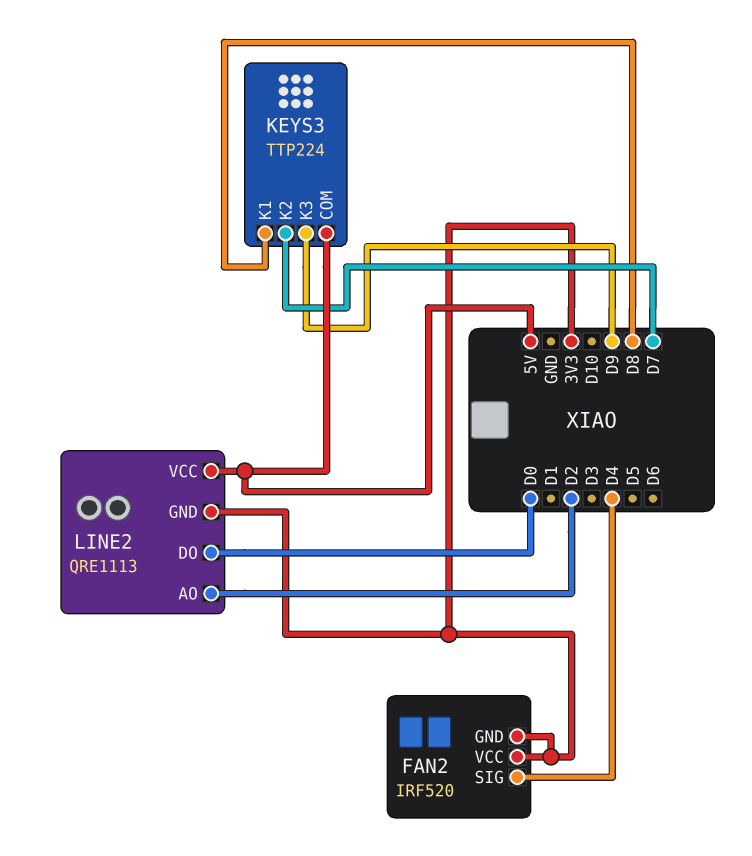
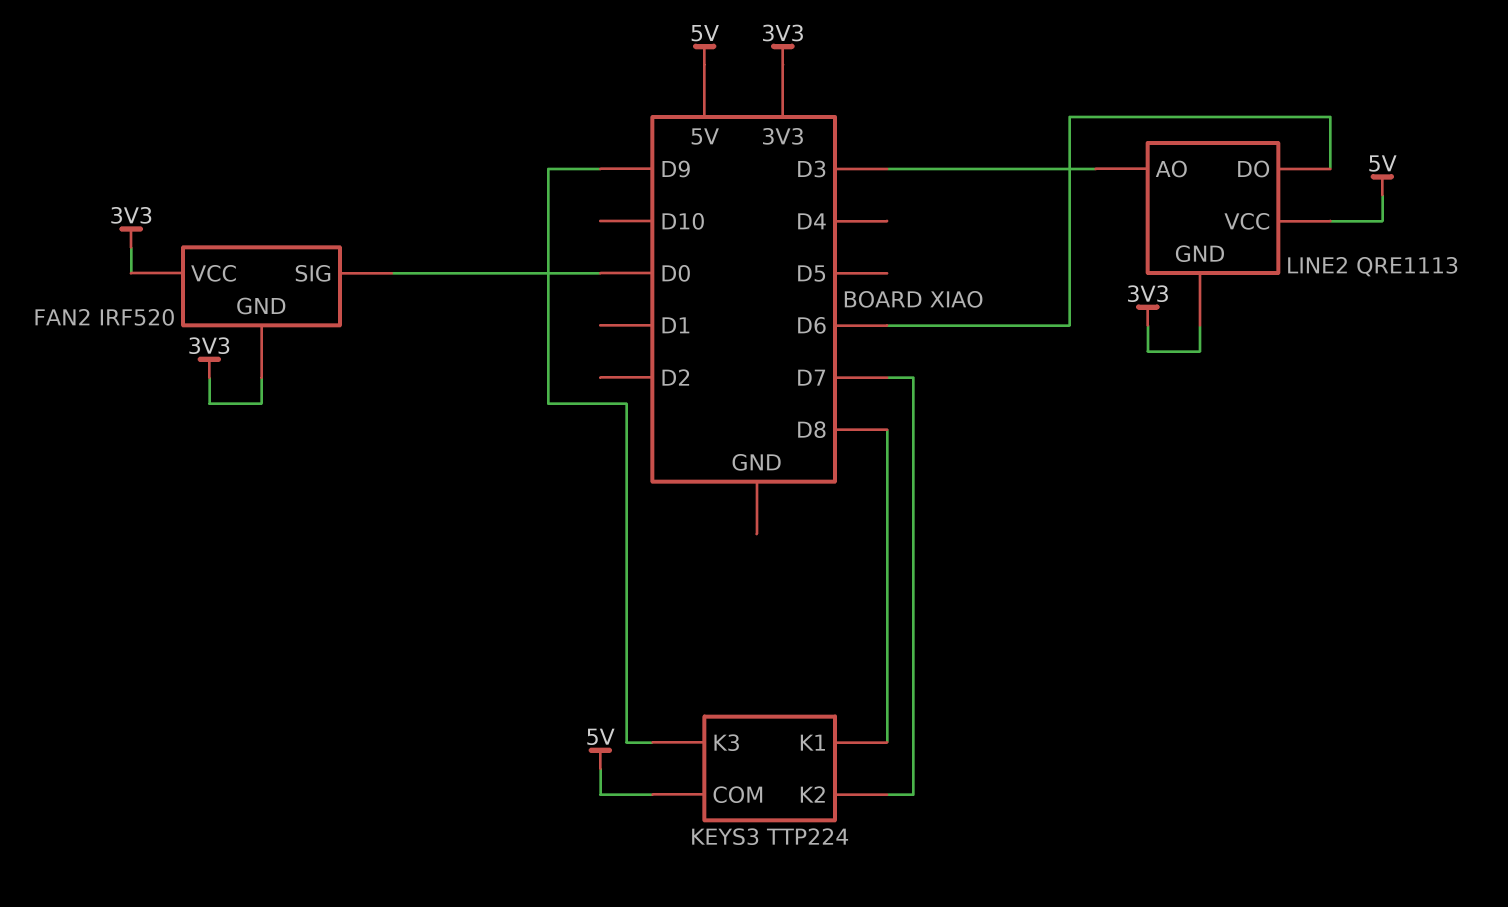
FAN2 pin SIG: D4 -> D0
LINE2 pin AO: D2 -> D3
LINE2 pin DO: D0 -> D6

